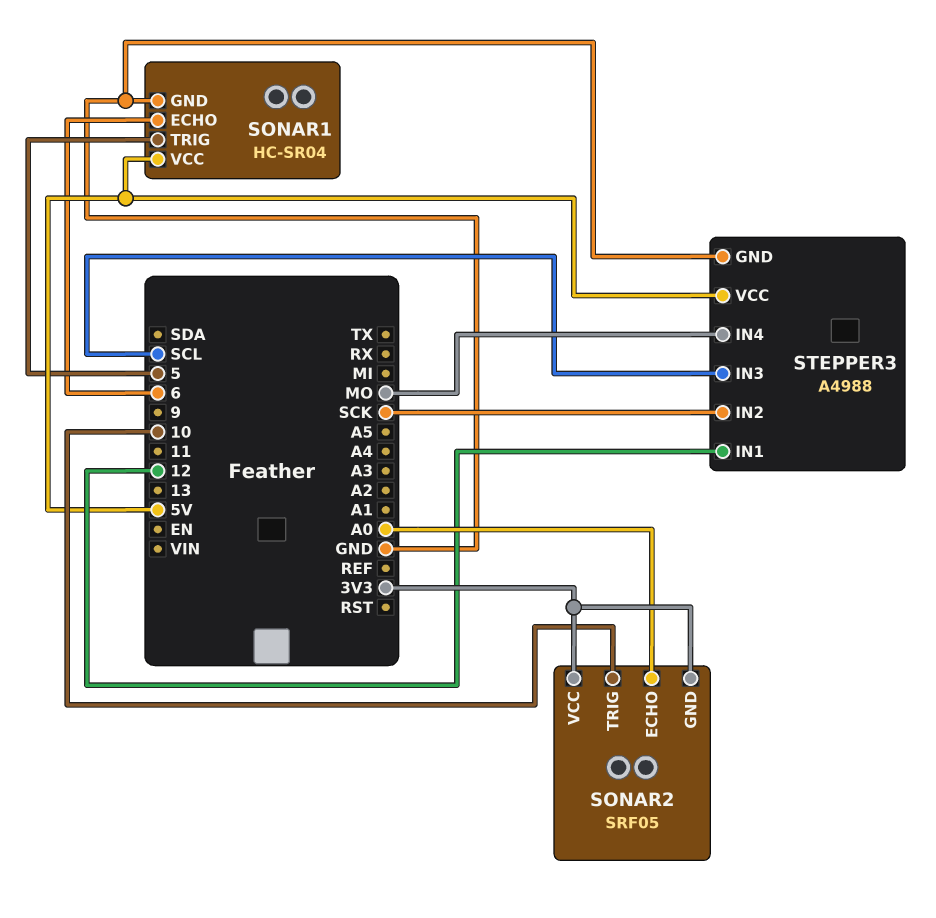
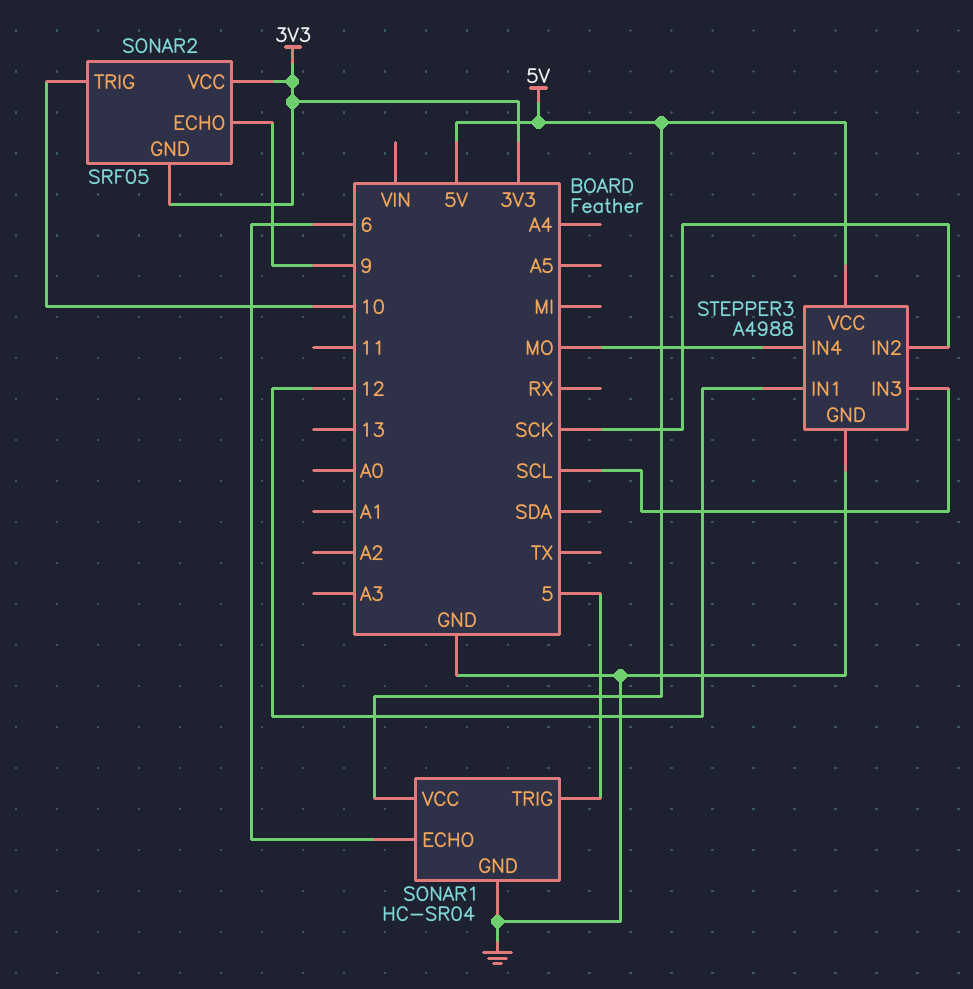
SONAR2 pin ECHO: A0 -> 9

